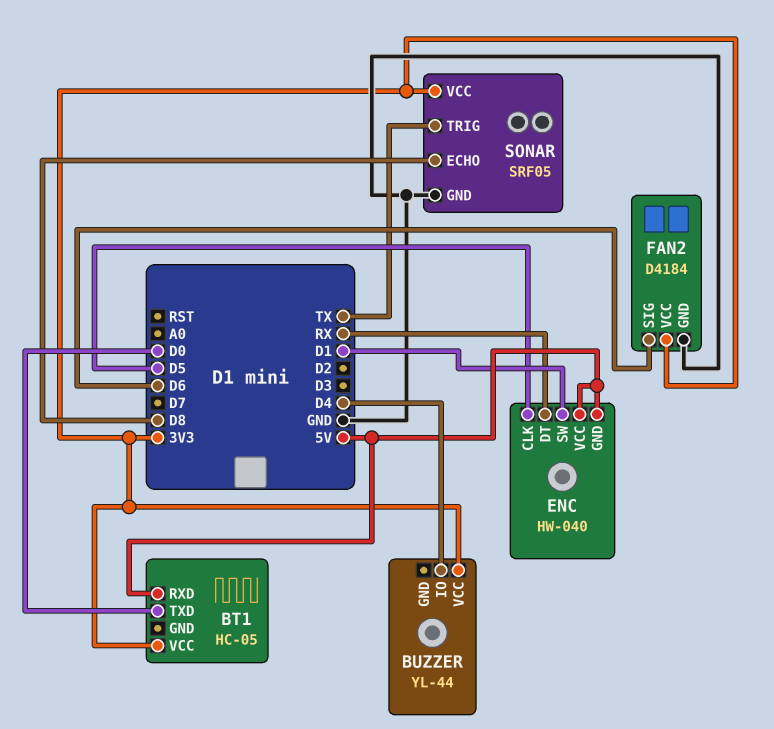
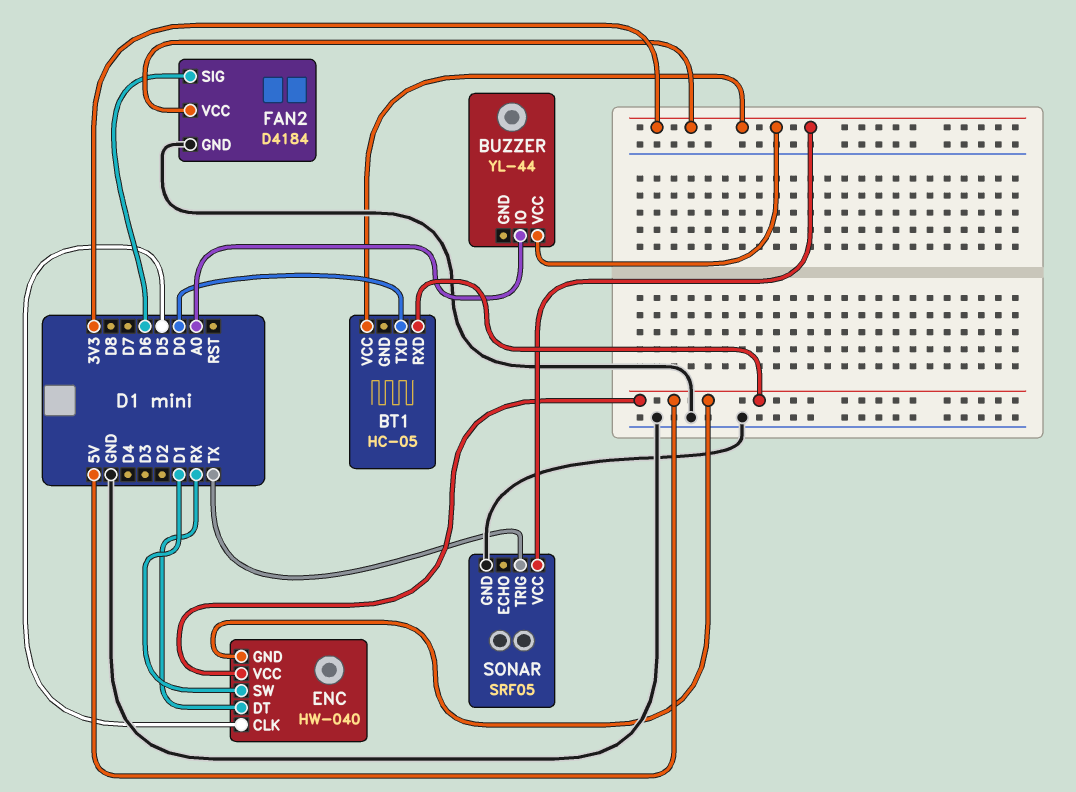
BUZZER pin IO: D4 -> A0
SONAR pin ECHO: D8 -> none

